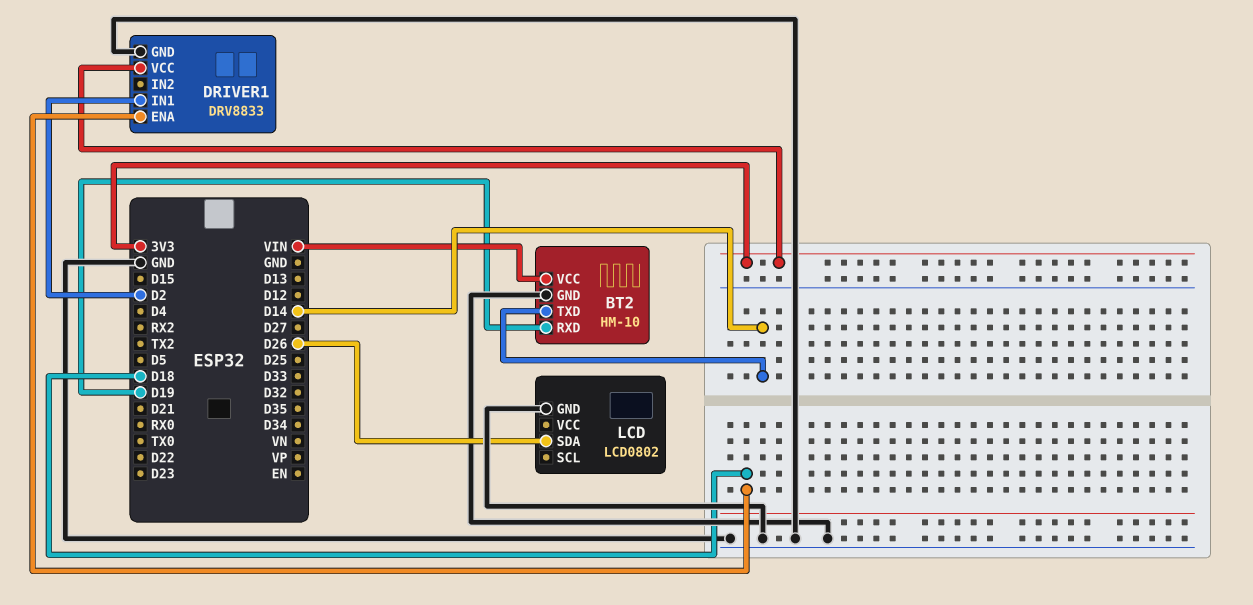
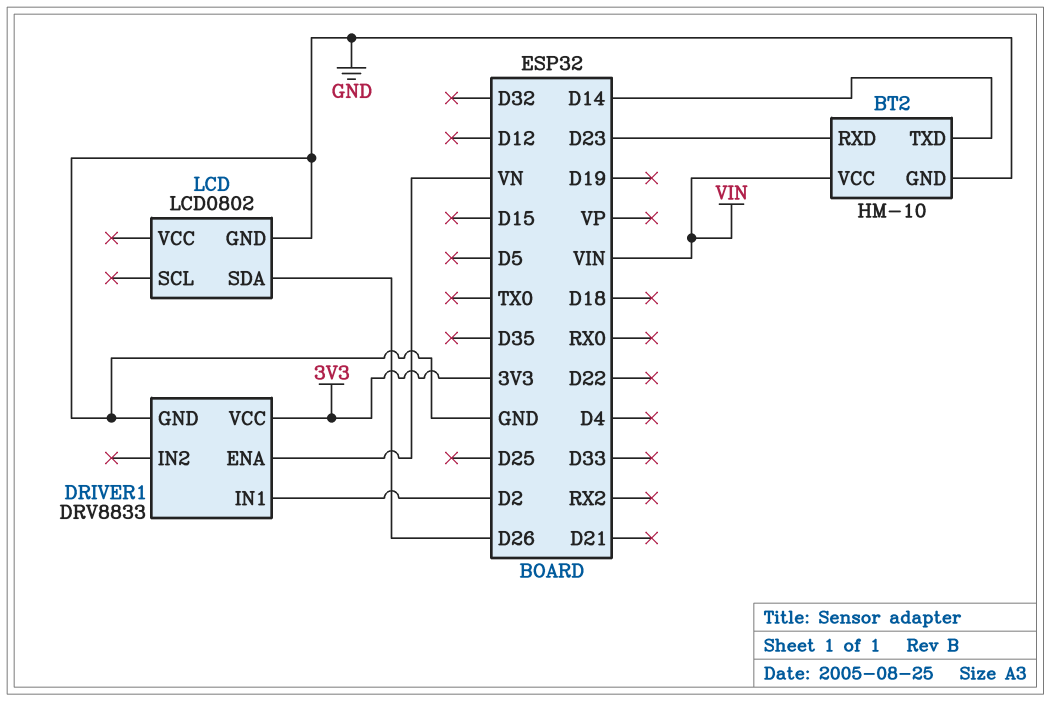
BT2 pin RXD: D19 -> D23
DRIVER1 pin ENA: D18 -> VN

